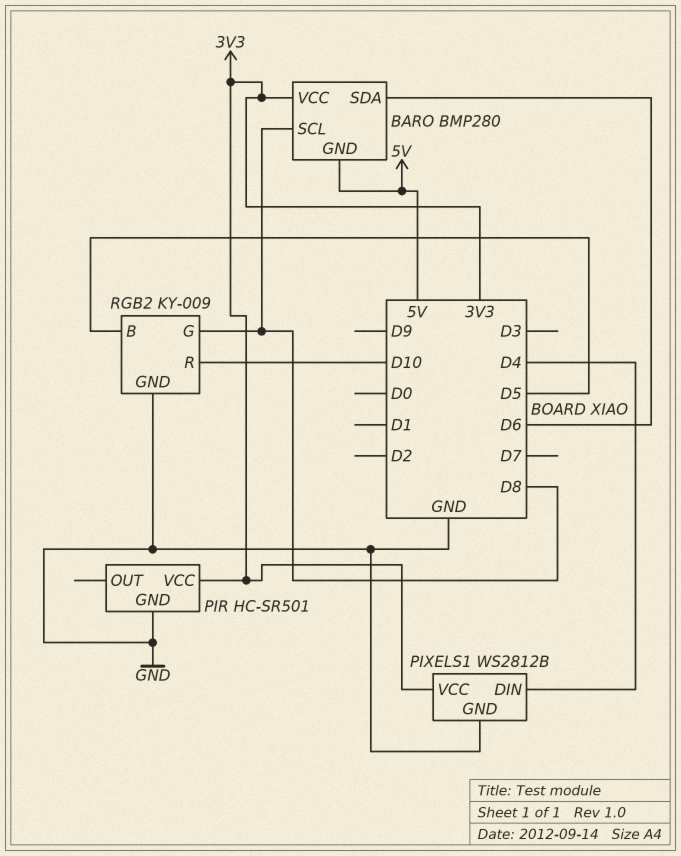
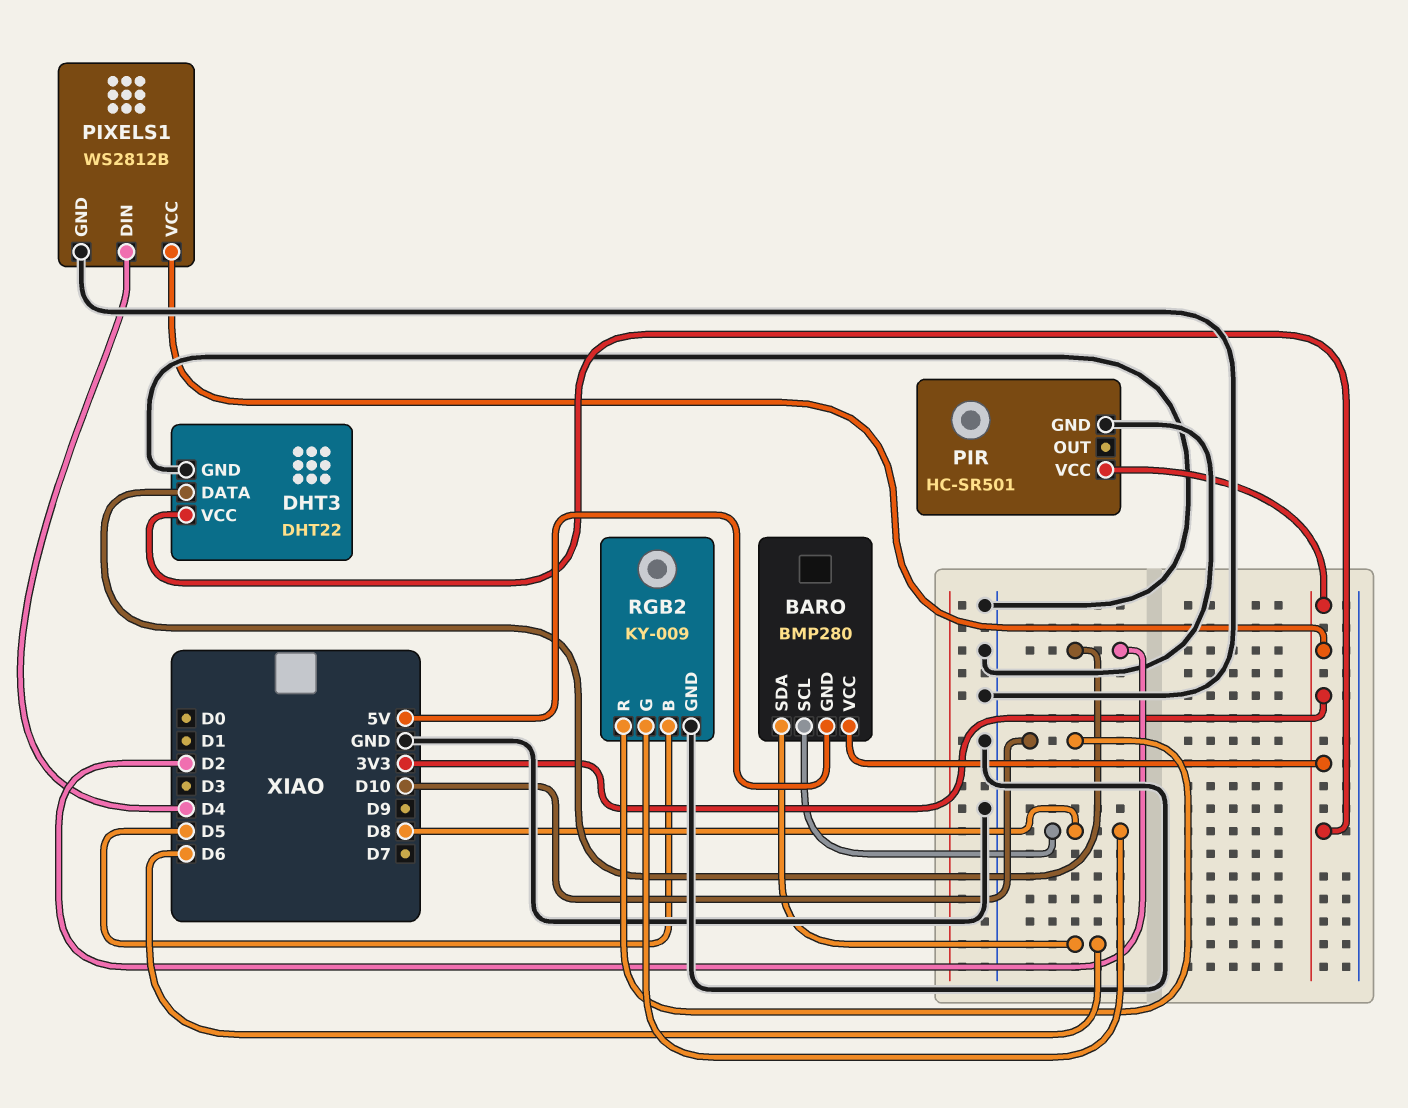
DHT3: none -> DHT22
DHT3 pin DATA: none -> D2
DHT3 pin GND: none -> GND
DHT3 pin VCC: none -> 3V3

